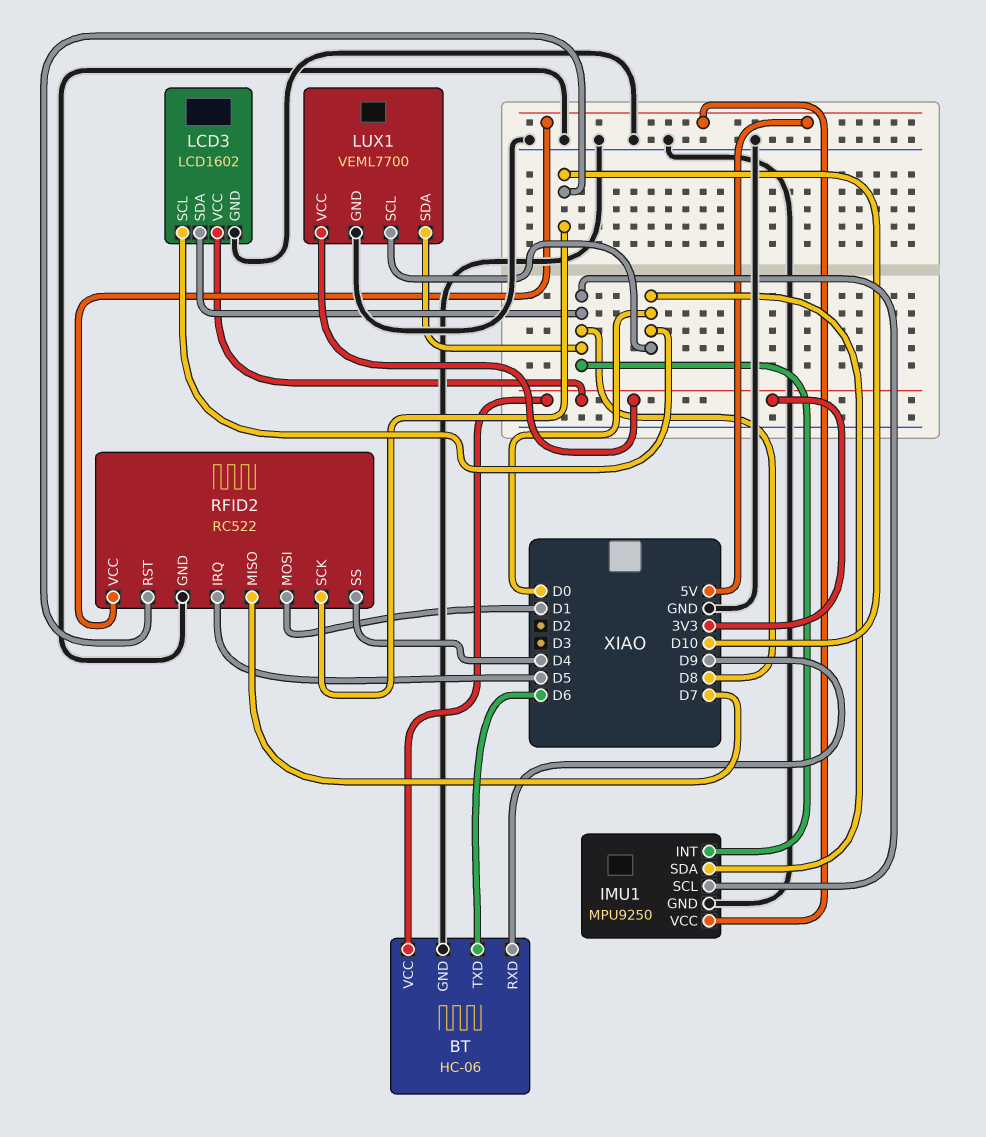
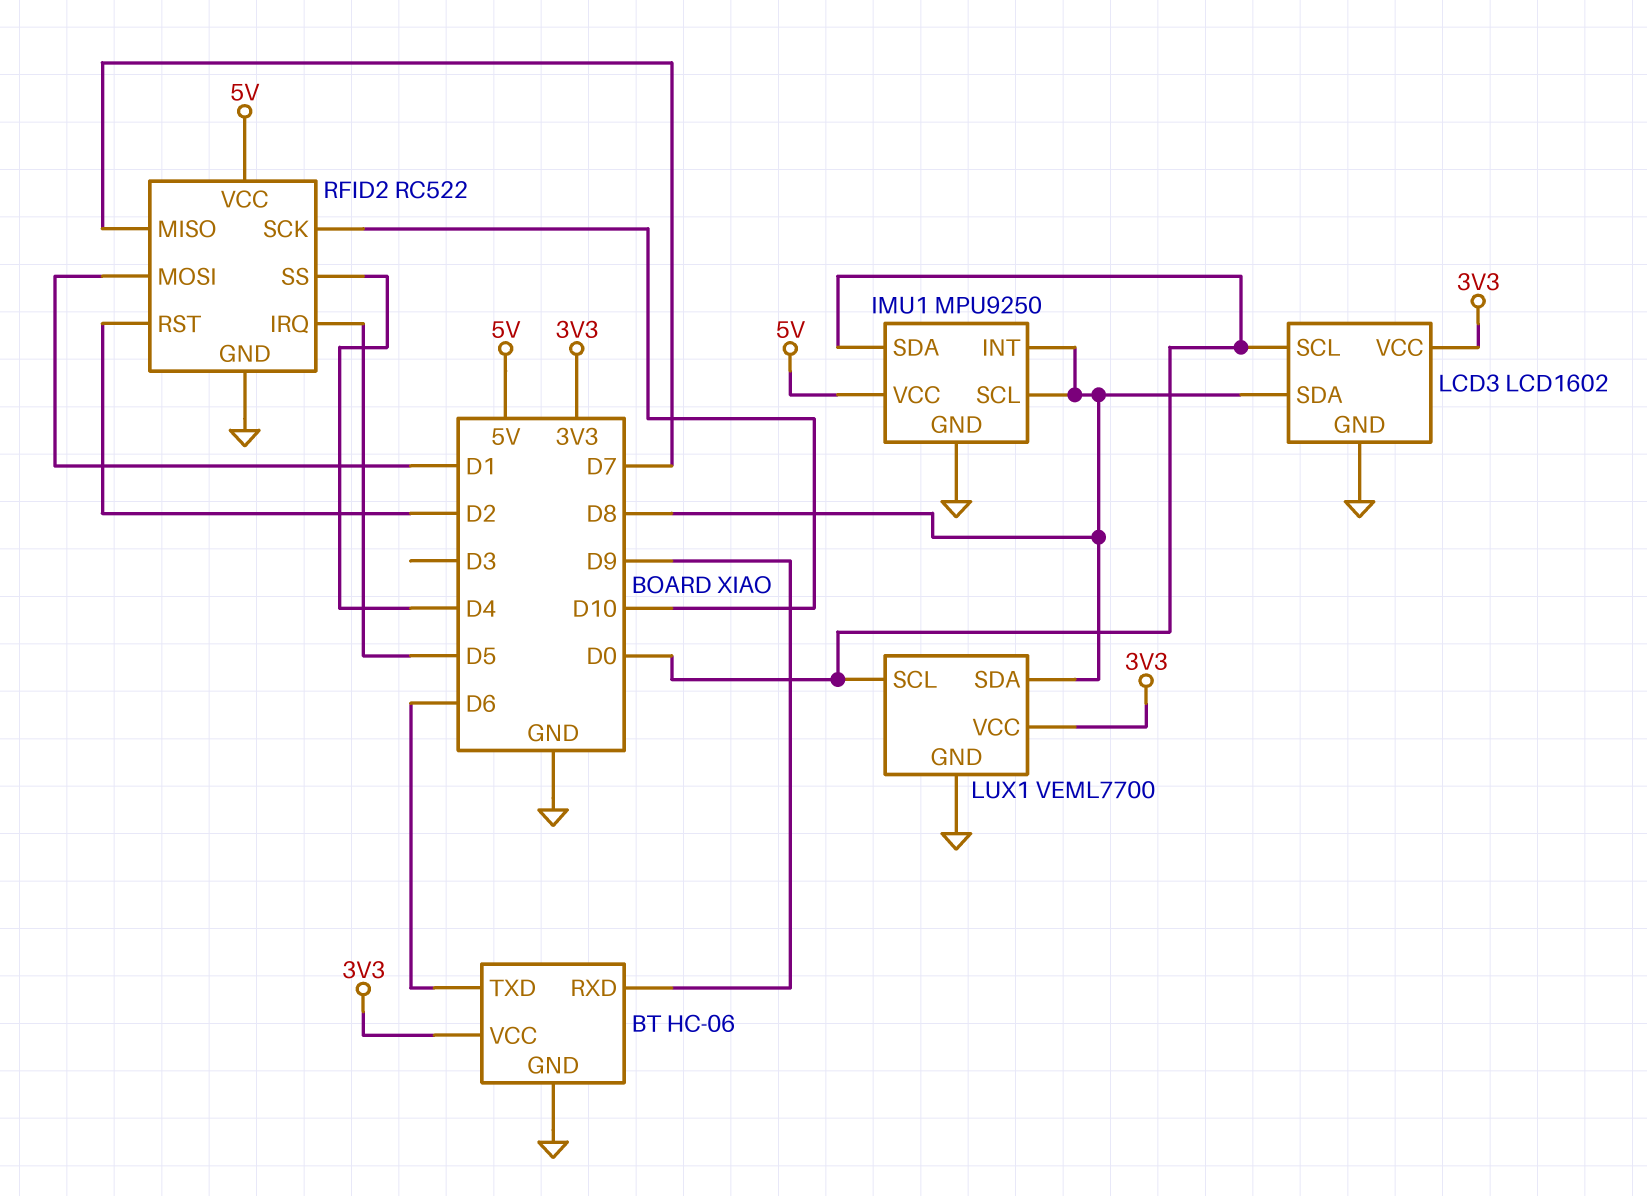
RFID2 pin RST: D10 -> D2

